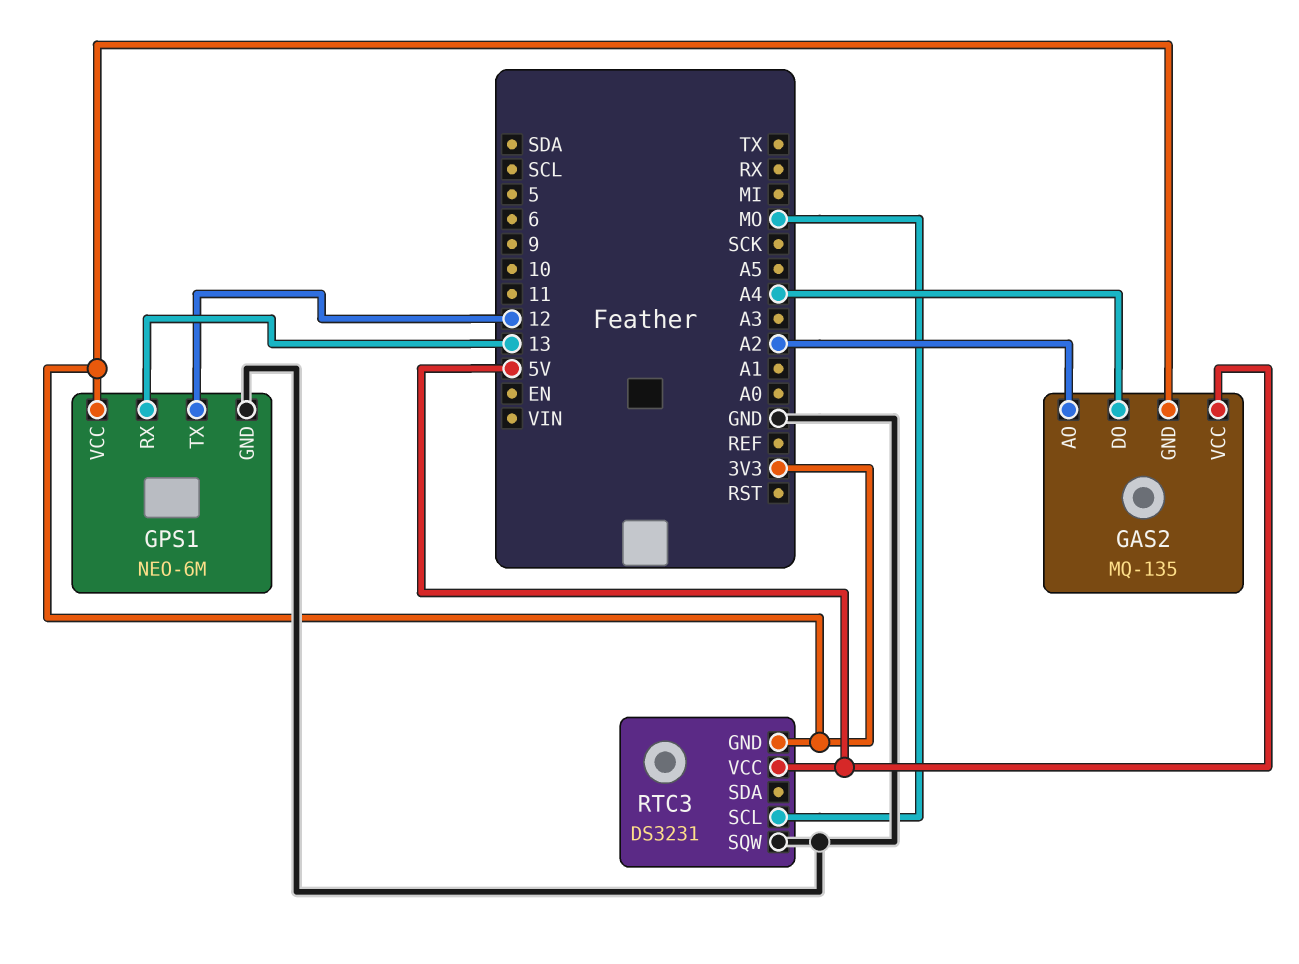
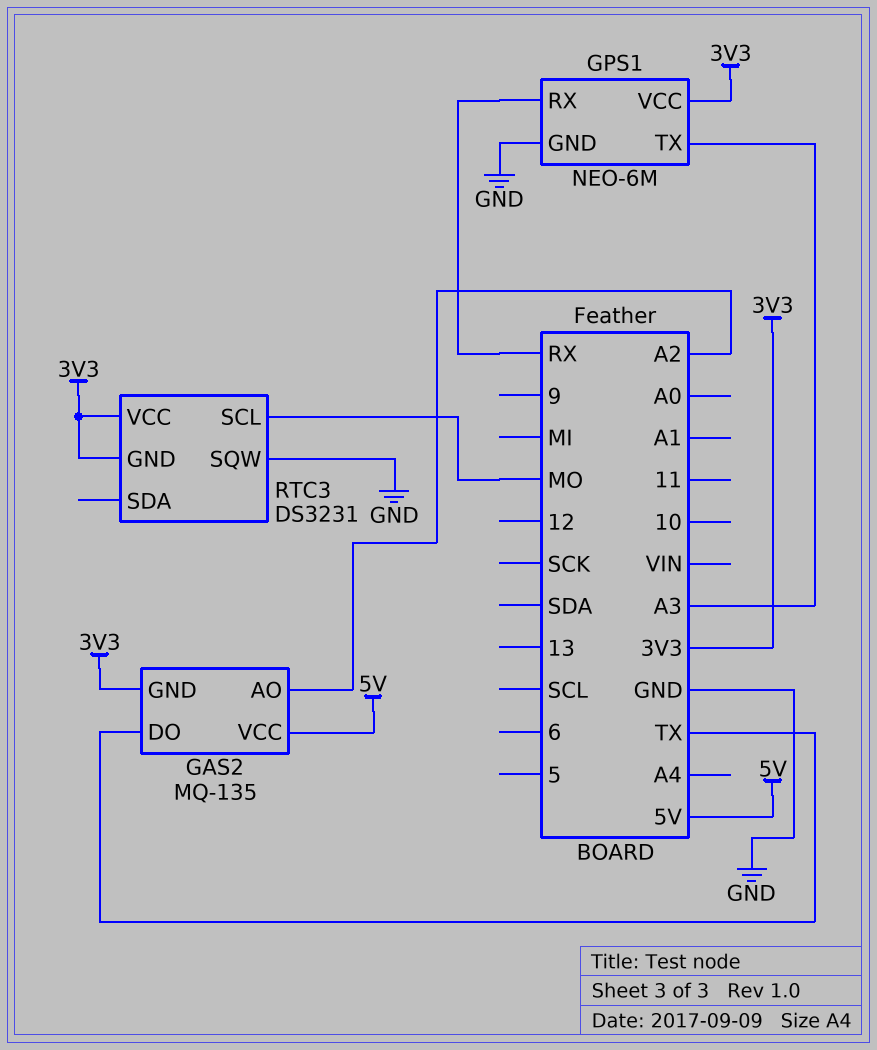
GAS2 pin DO: A4 -> TX
GPS1 pin RX: 13 -> RX
GPS1 pin TX: 12 -> A3
RTC3 pin VCC: 5V -> 3V3

